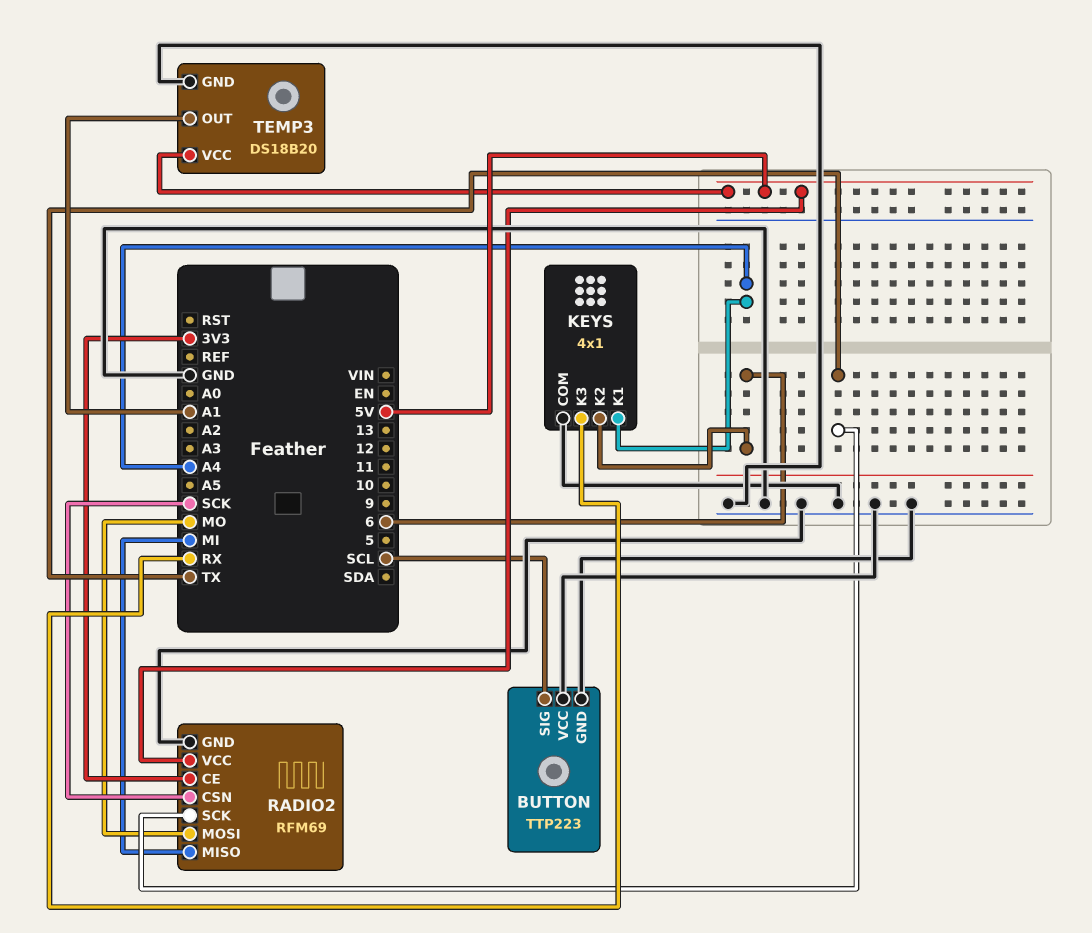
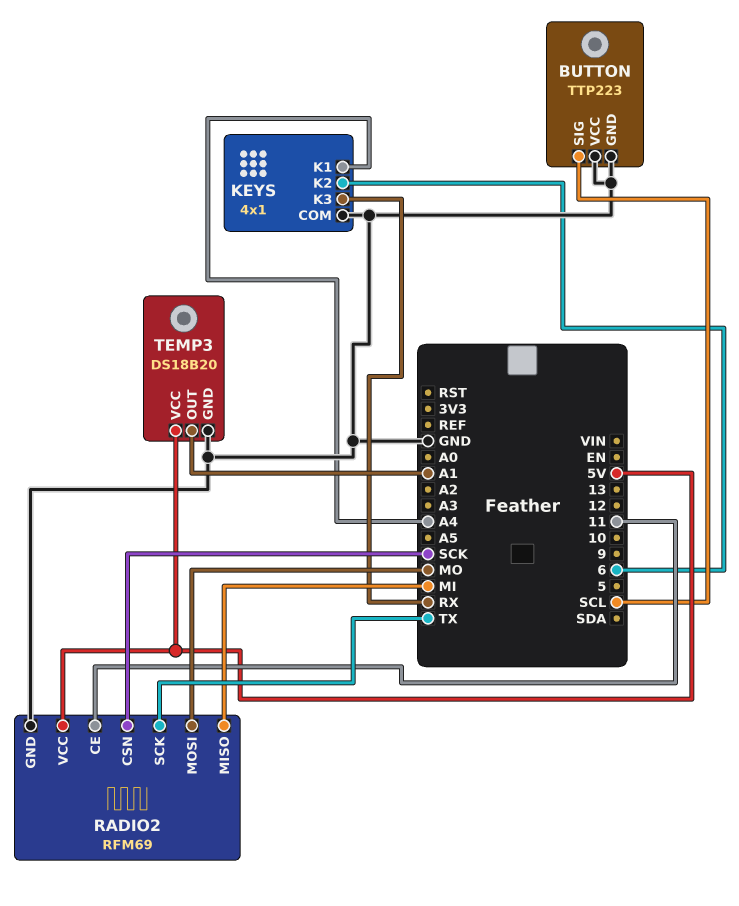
RADIO2 pin CE: 3V3 -> 11

